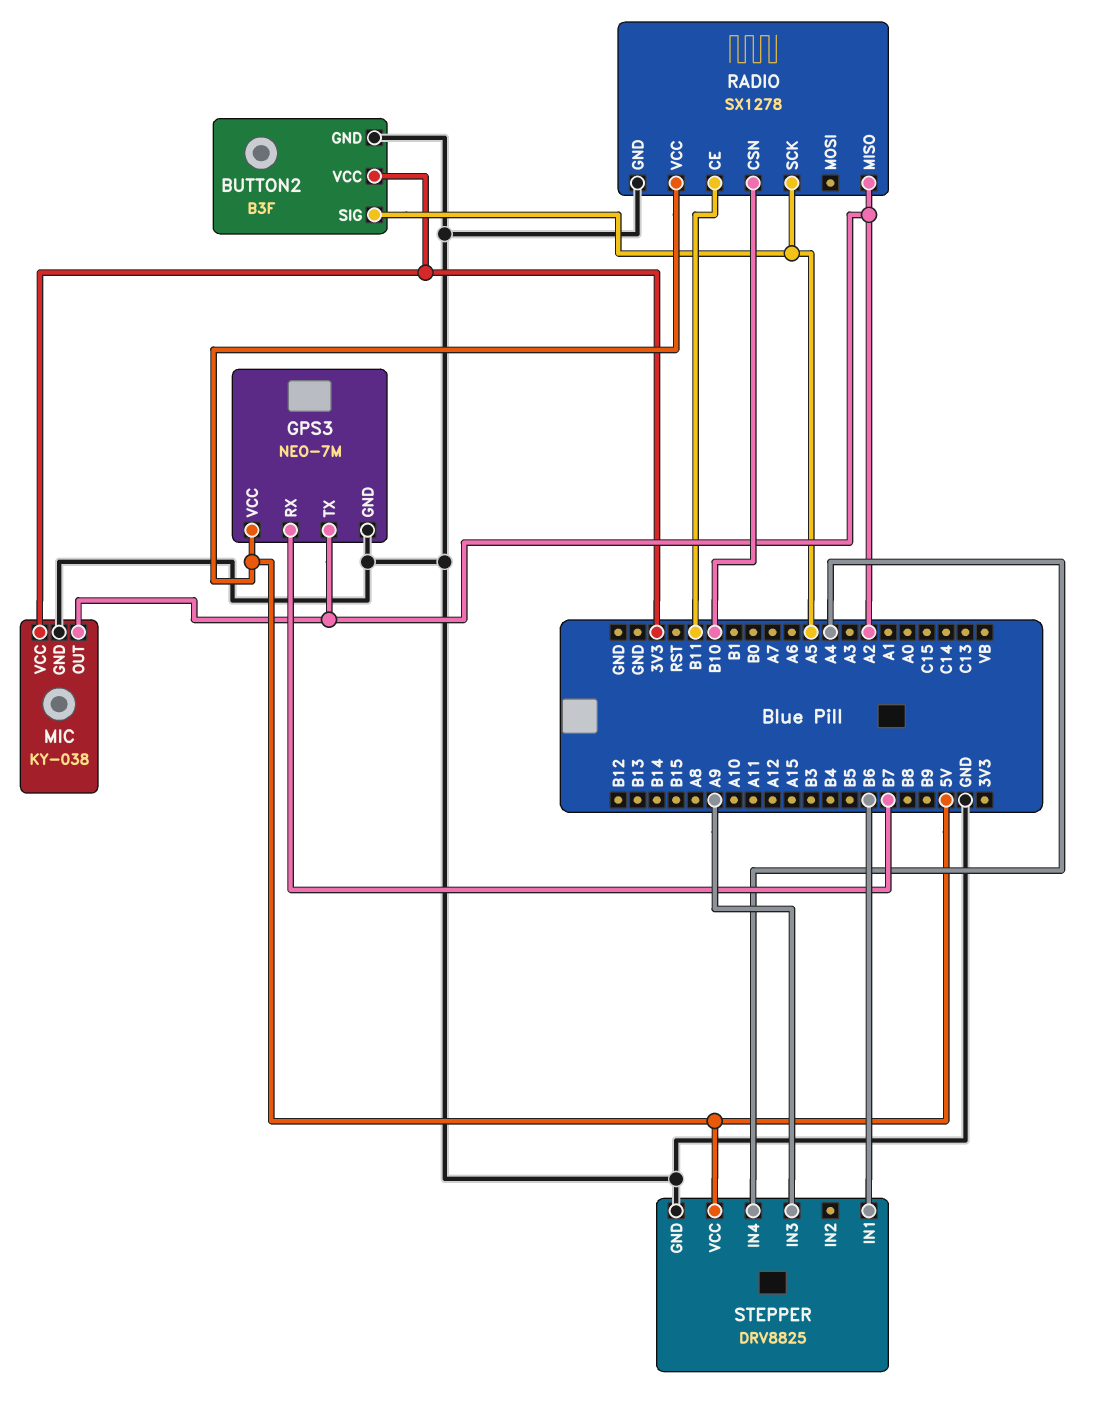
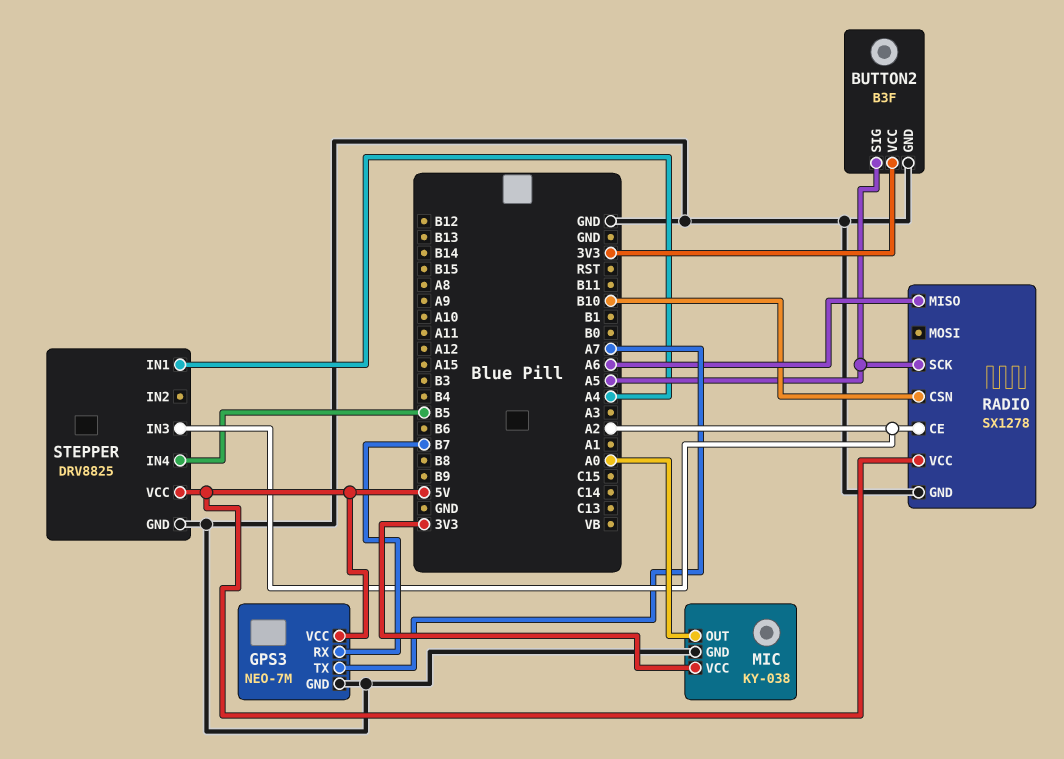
GPS3 pin TX: A2 -> A7
MIC pin OUT: A2 -> A0
RADIO pin CE: B11 -> A2
RADIO pin MISO: A2 -> A6
STEPPER pin IN1: B6 -> A4
STEPPER pin IN3: A9 -> A2
STEPPER pin IN4: A4 -> B5

